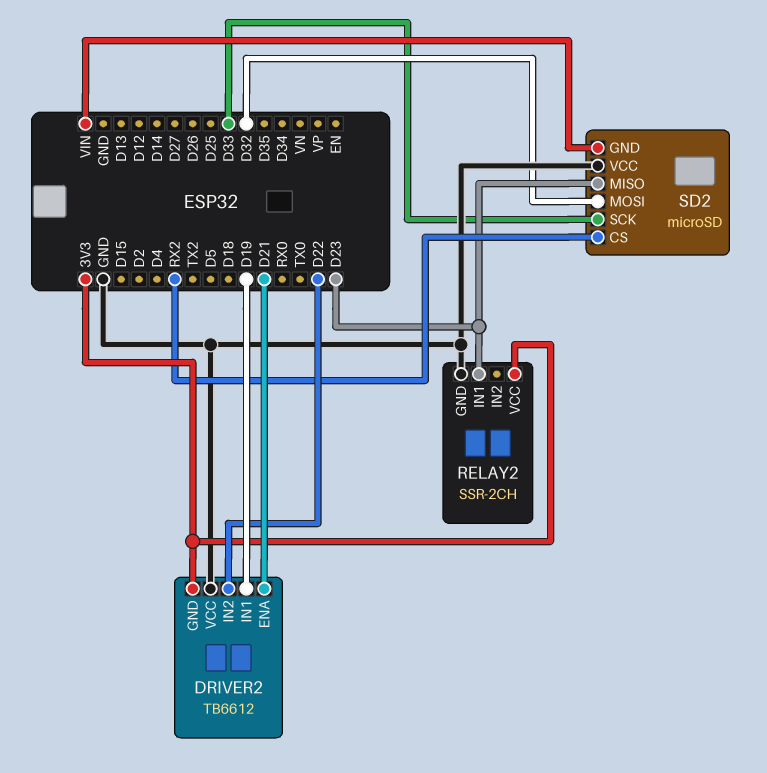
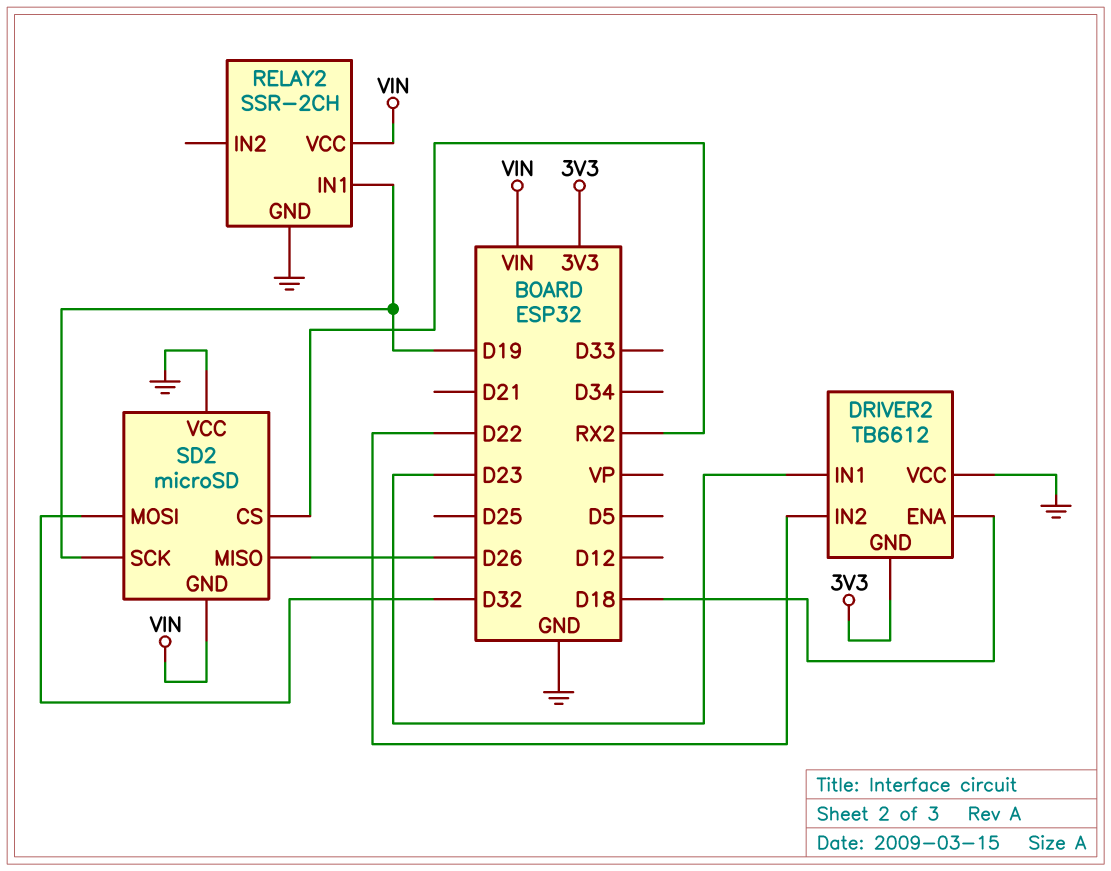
DRIVER2 pin ENA: D21 -> D18
DRIVER2 pin IN1: D19 -> D23
RELAY2 pin IN1: D23 -> D19
RELAY2 pin VCC: 3V3 -> VIN
SD2 pin MISO: D23 -> D26
SD2 pin SCK: D33 -> D19

